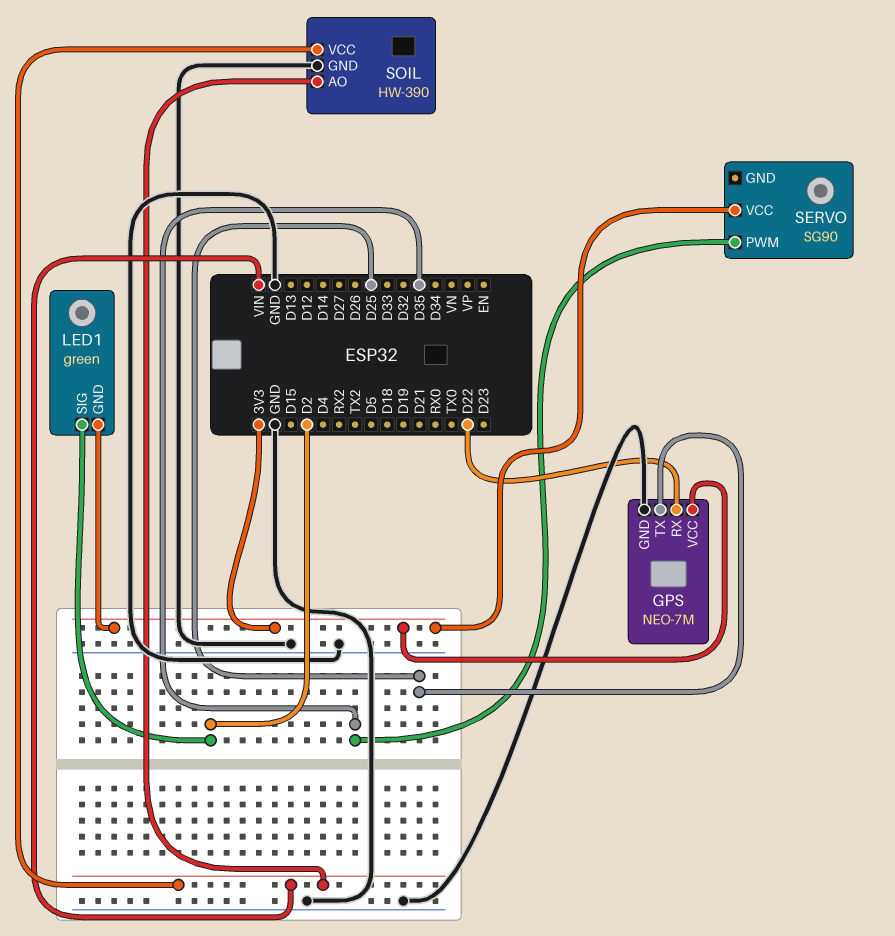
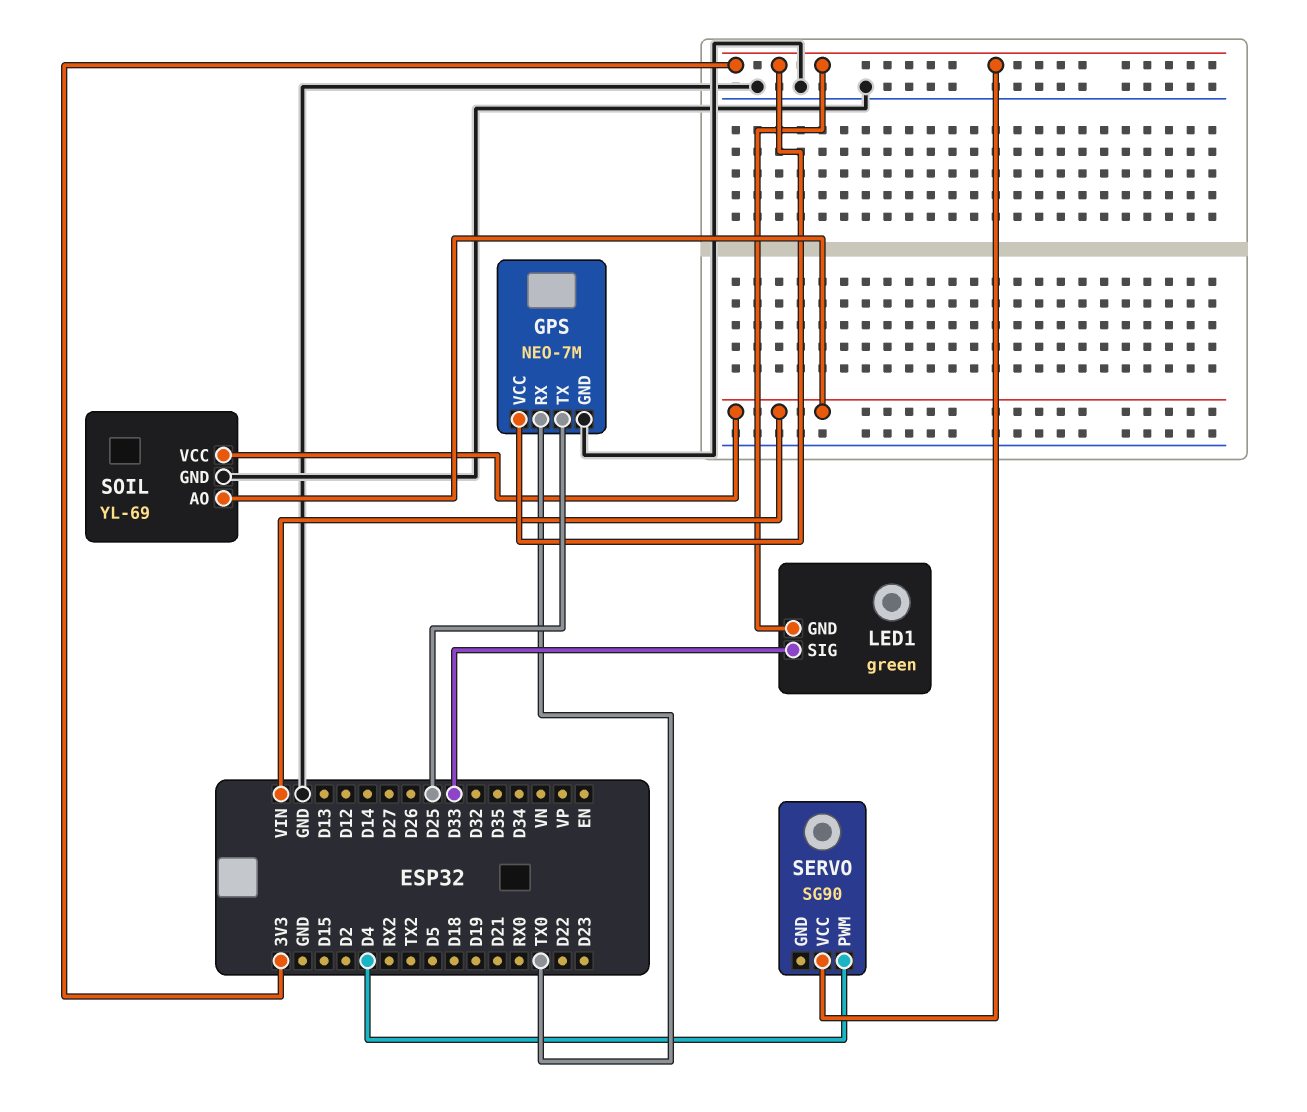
GPS pin RX: D22 -> TX0
LED1 pin SIG: D2 -> D33
SERVO pin PWM: D35 -> D4
SOIL: HW-390 -> YL-69

